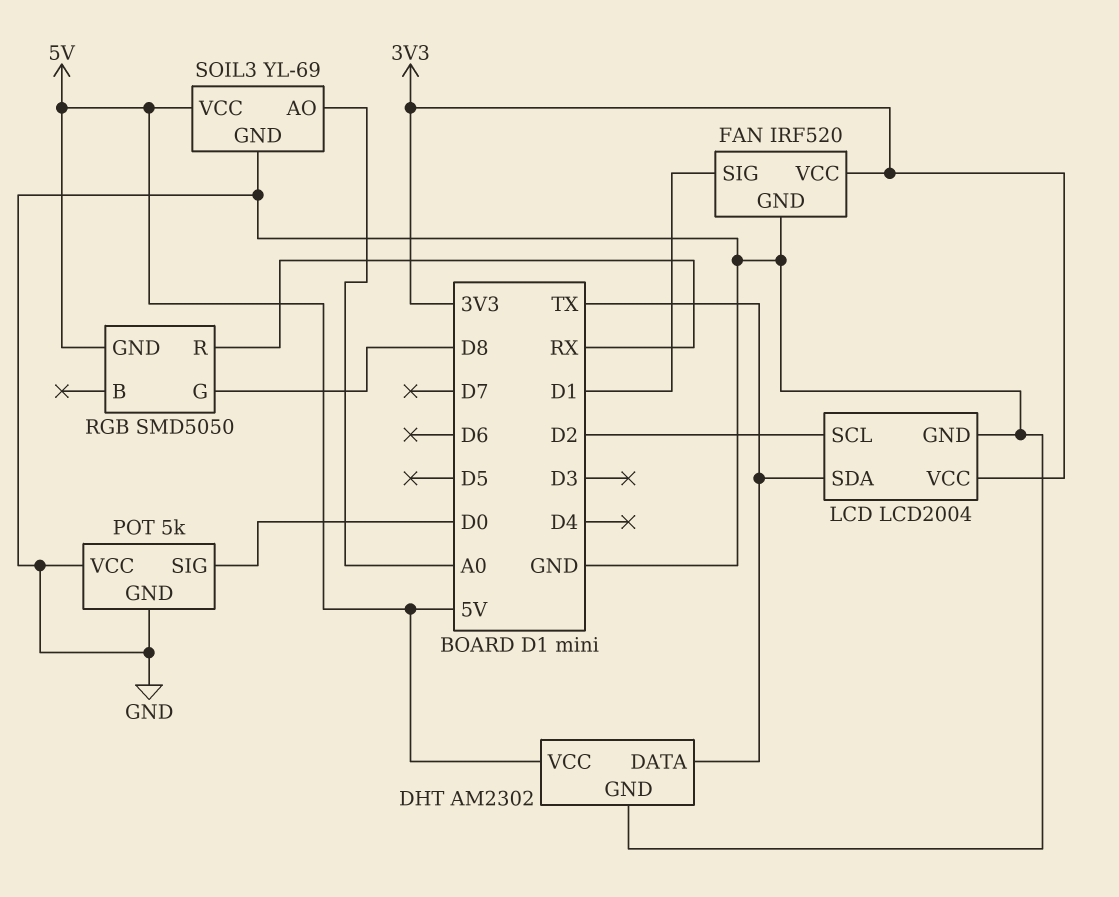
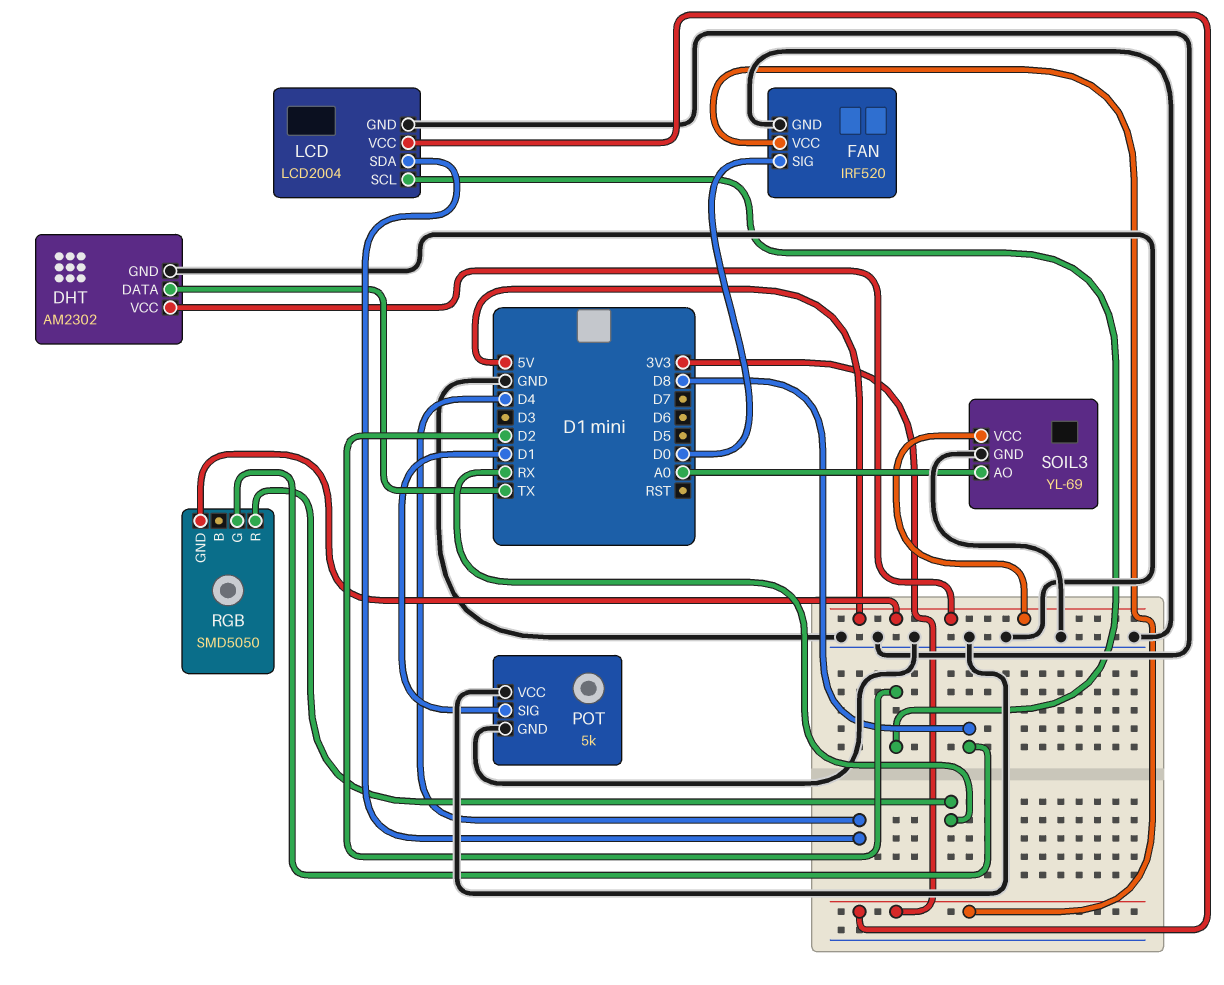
FAN pin SIG: D1 -> D0
LCD pin SDA: TX -> D4
POT pin SIG: D0 -> D1

